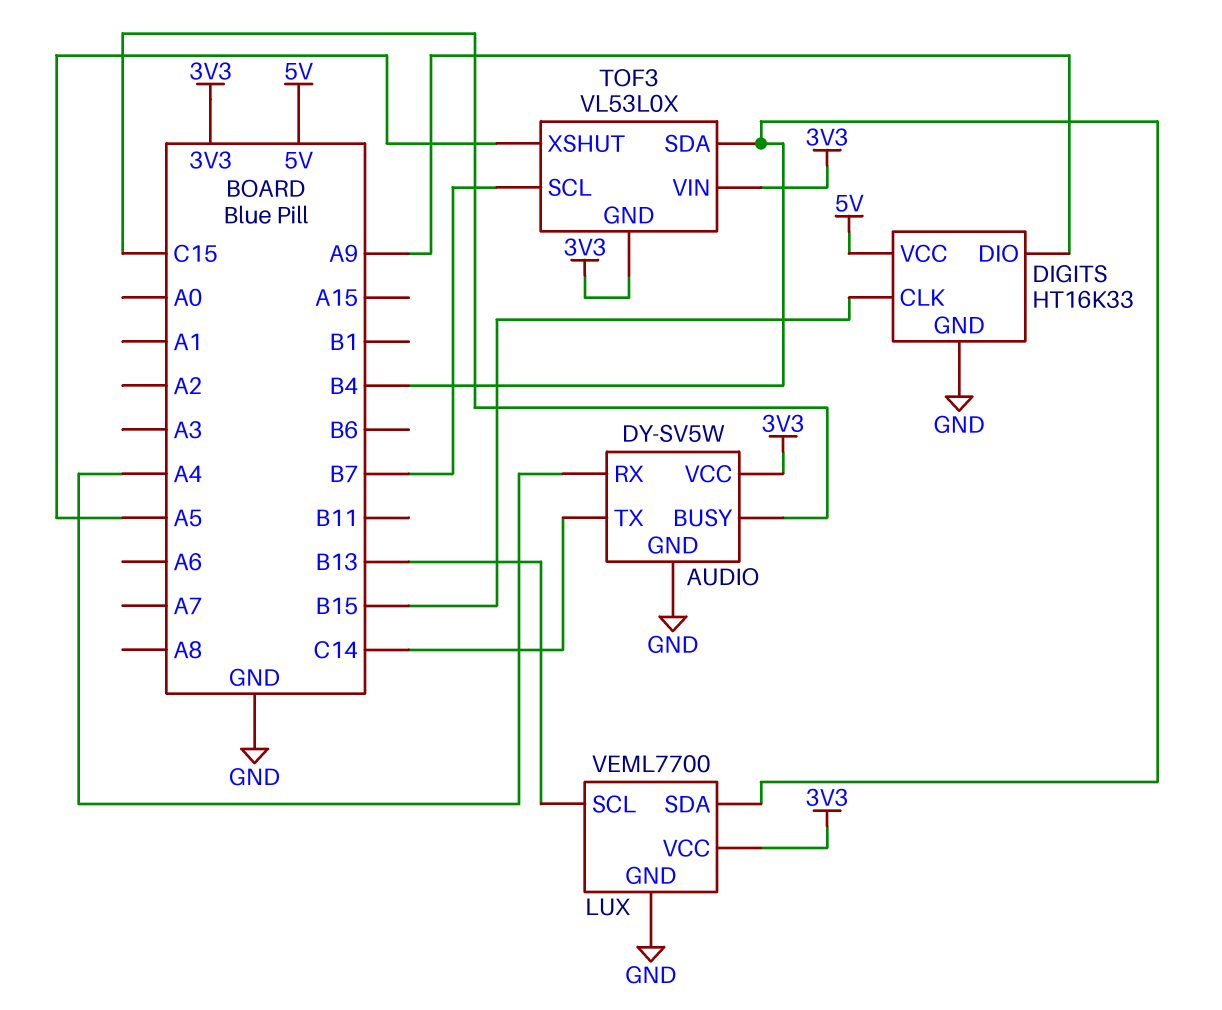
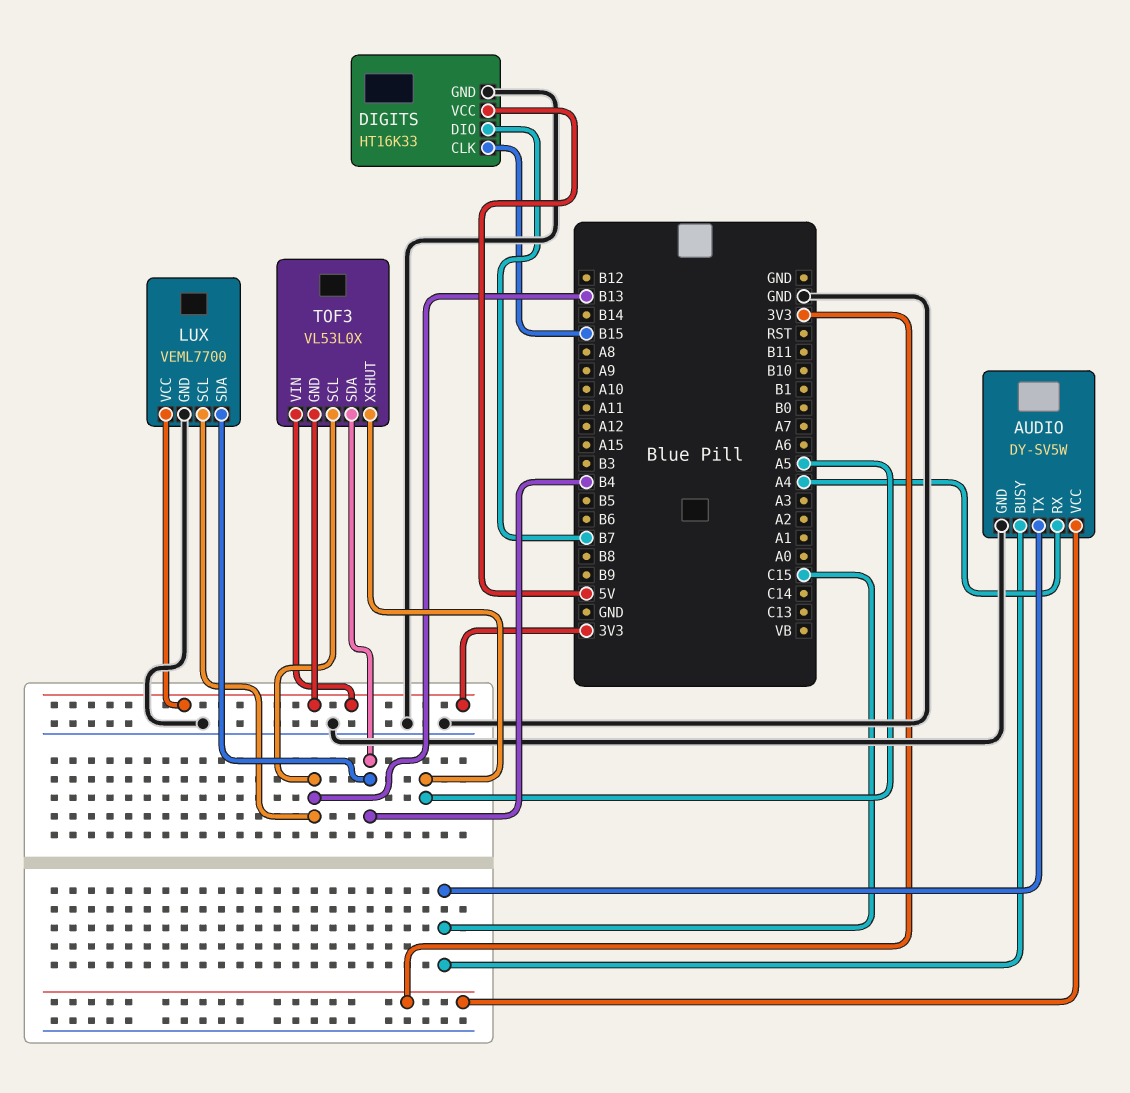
AUDIO pin TX: C14 -> C15
DIGITS pin DIO: A9 -> B7
TOF3 pin SCL: B7 -> B13

